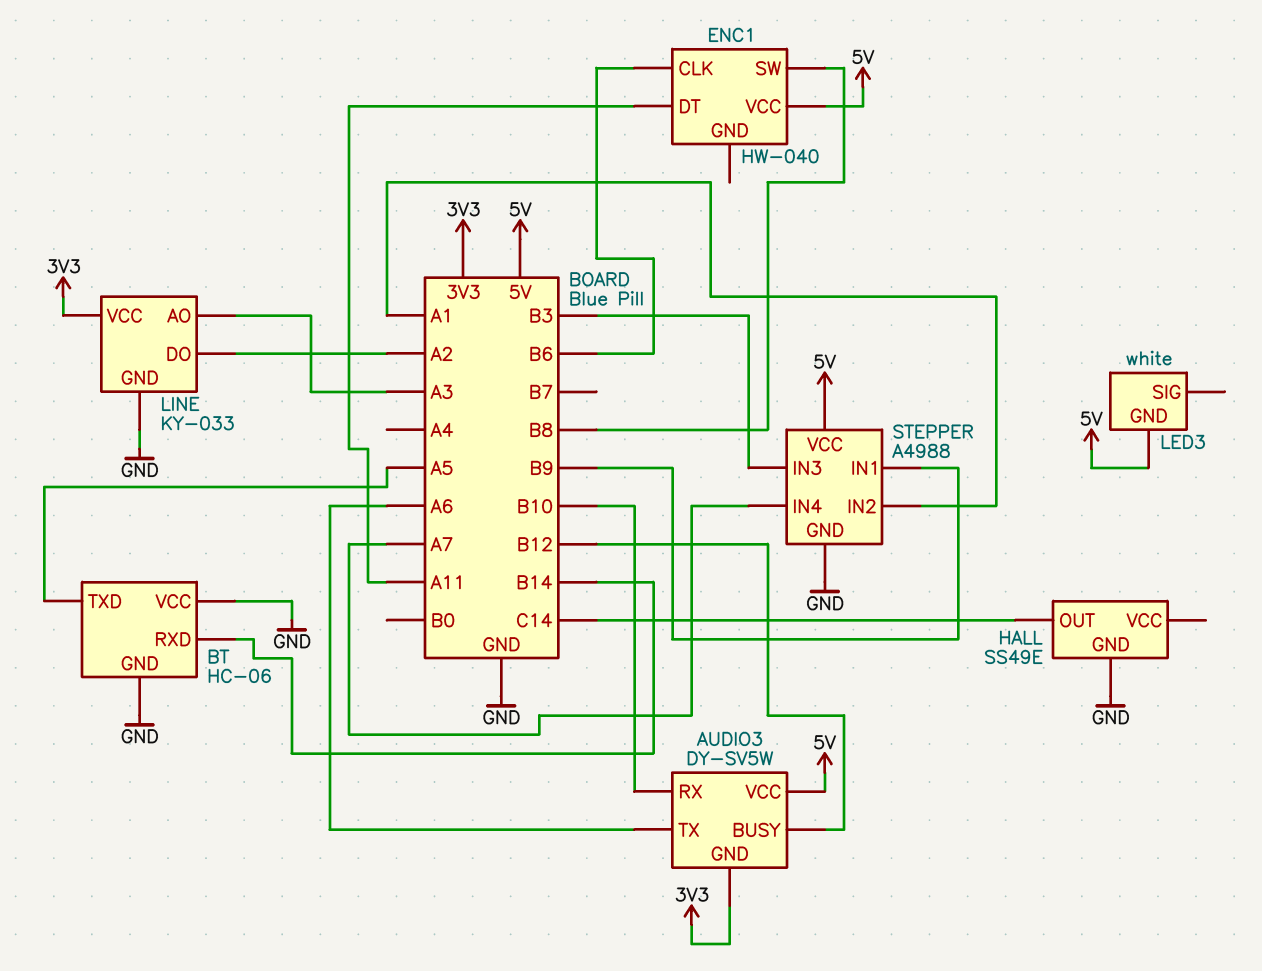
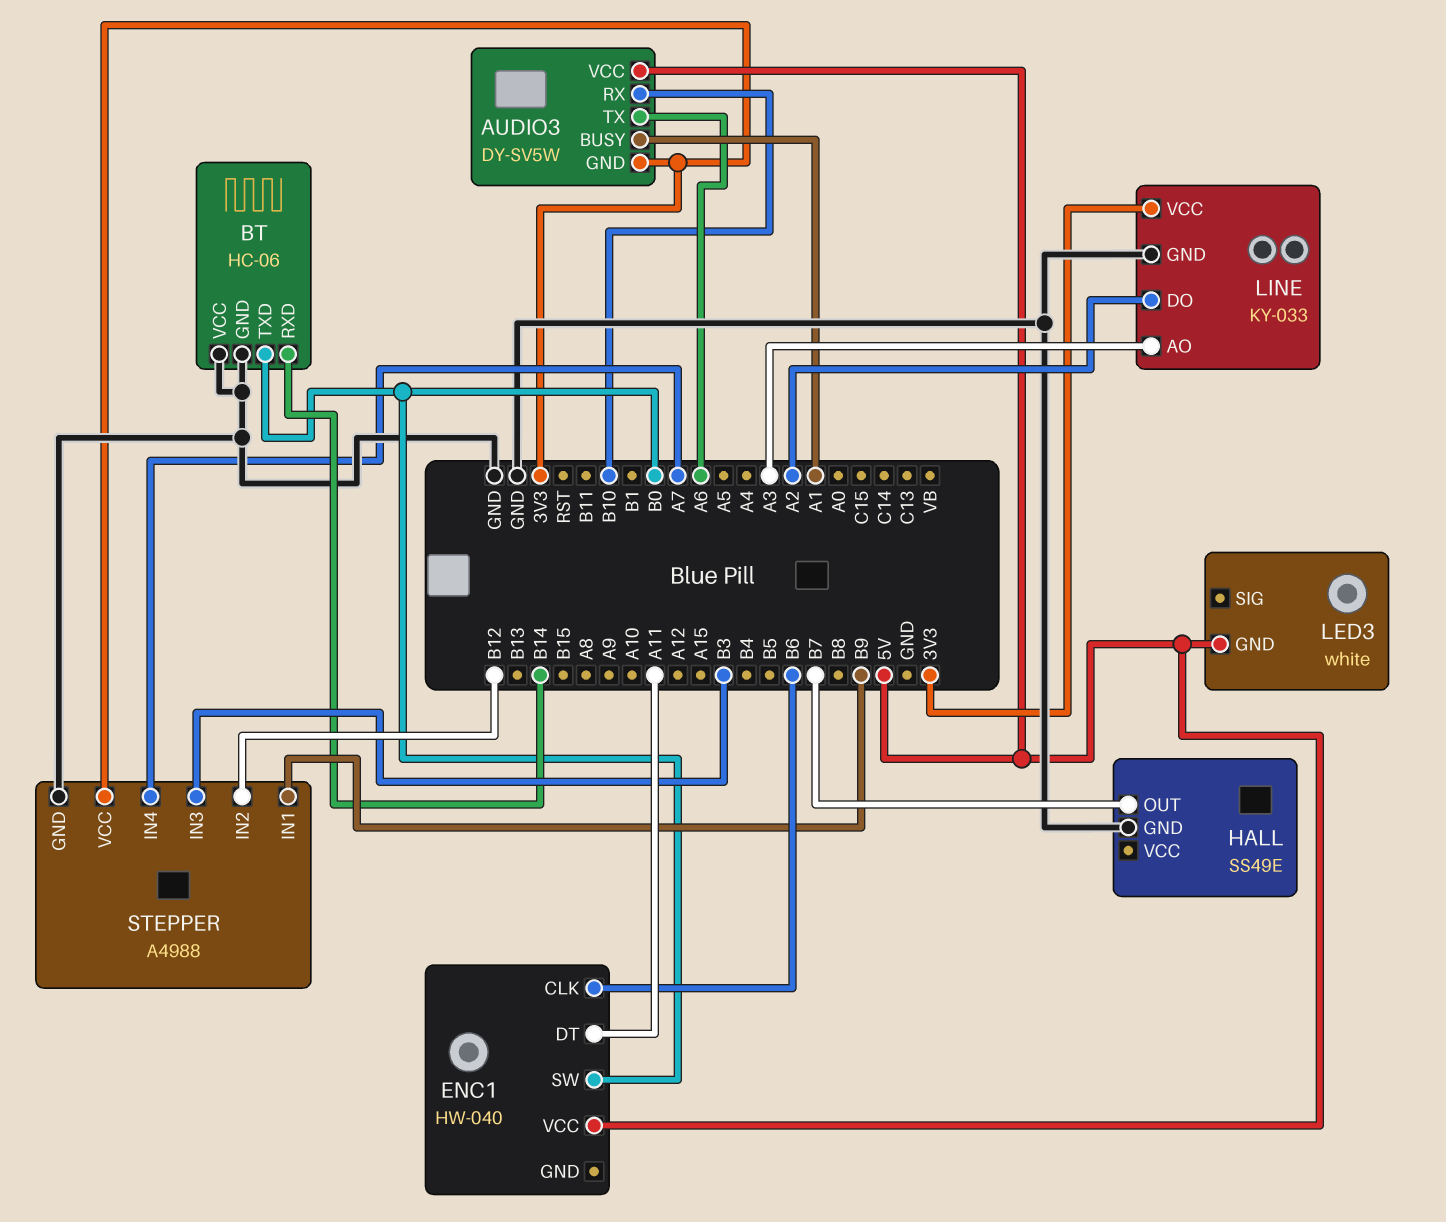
AUDIO3 pin BUSY: B12 -> A1
BT pin TXD: A5 -> B0
ENC1 pin SW: B8 -> B0
HALL pin OUT: C14 -> B7
STEPPER pin IN2: A1 -> B12
STEPPER pin VCC: 5V -> 3V3

